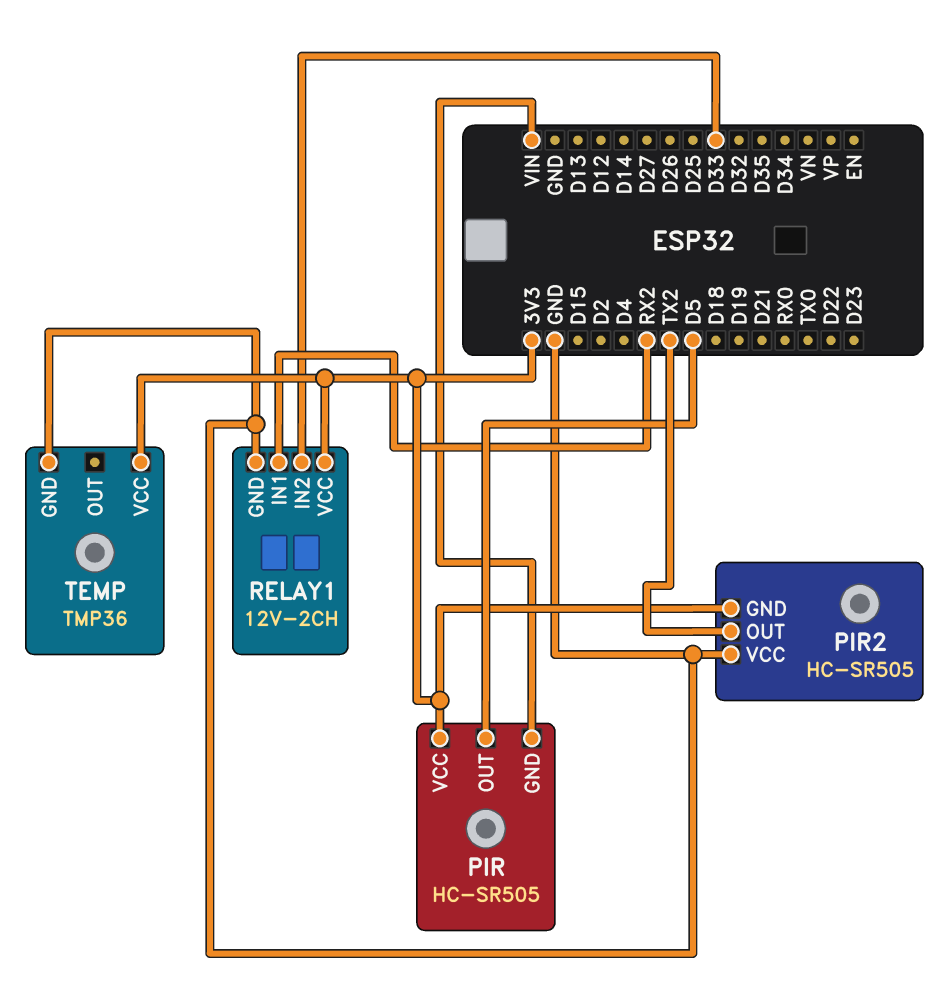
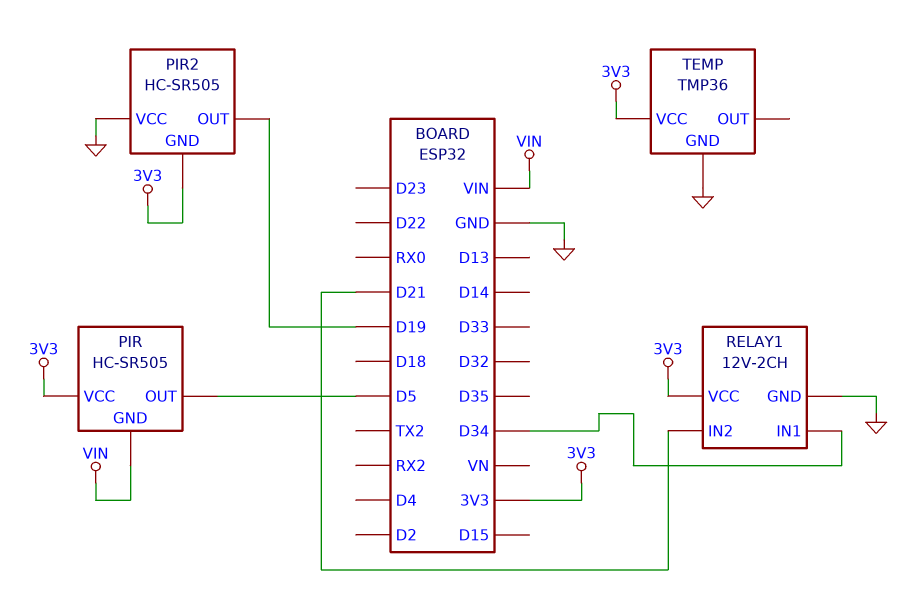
PIR2 pin OUT: TX2 -> D19
RELAY1 pin IN1: RX2 -> D34
RELAY1 pin IN2: D33 -> D21

